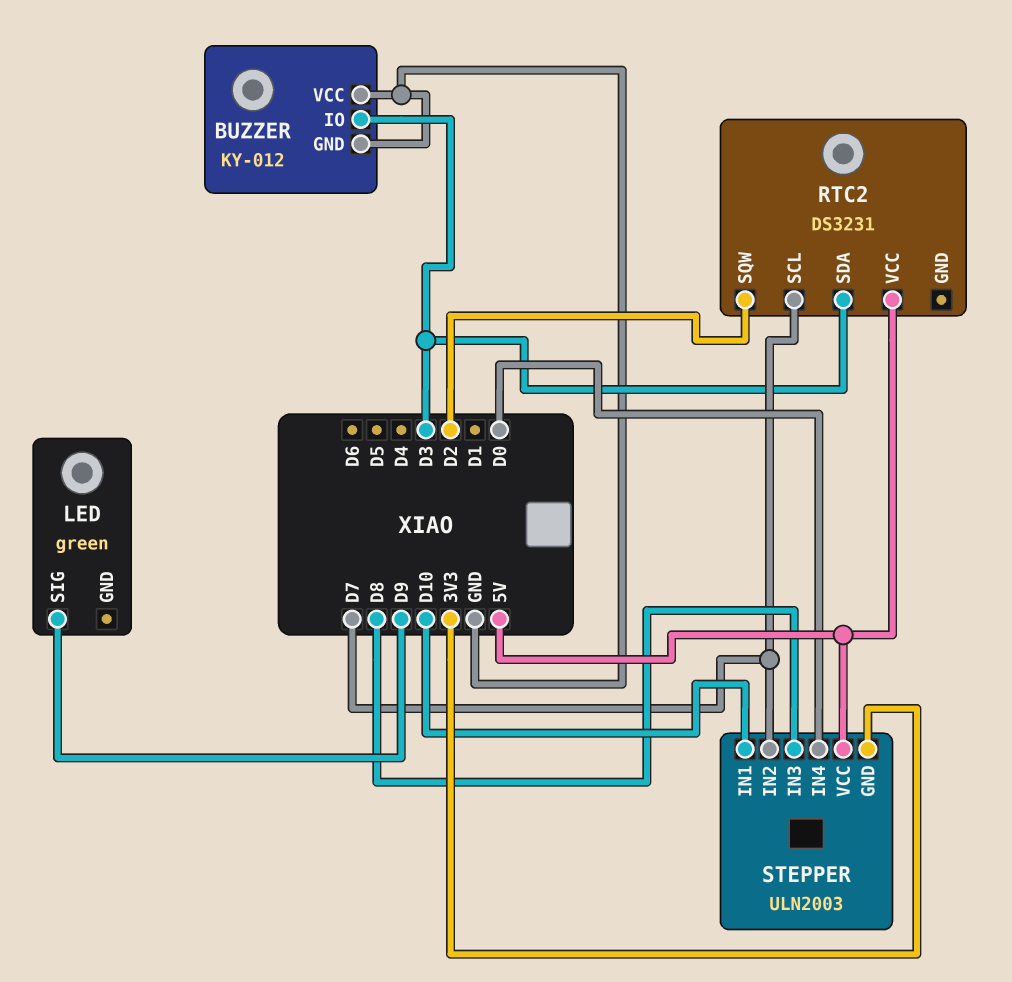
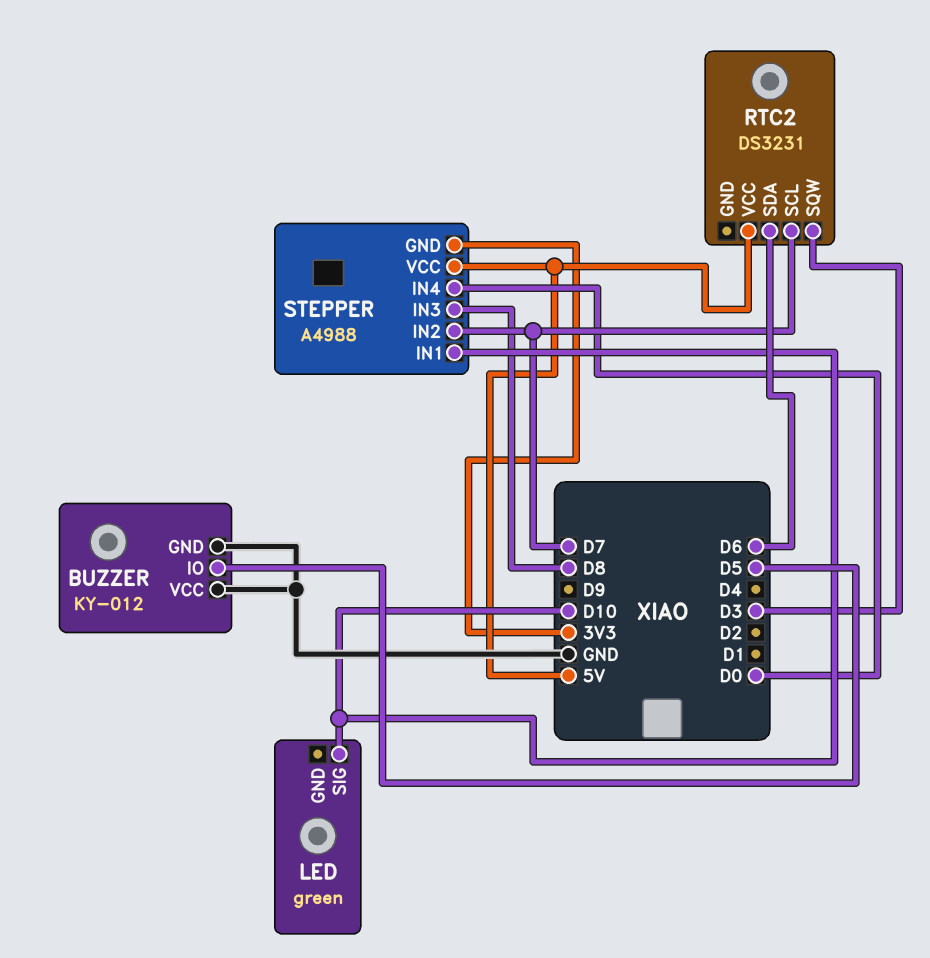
BUZZER pin IO: D3 -> D5
LED pin SIG: D9 -> D10
RTC2 pin SDA: D3 -> D6
RTC2 pin SQW: D2 -> D3
STEPPER: ULN2003 -> A4988

